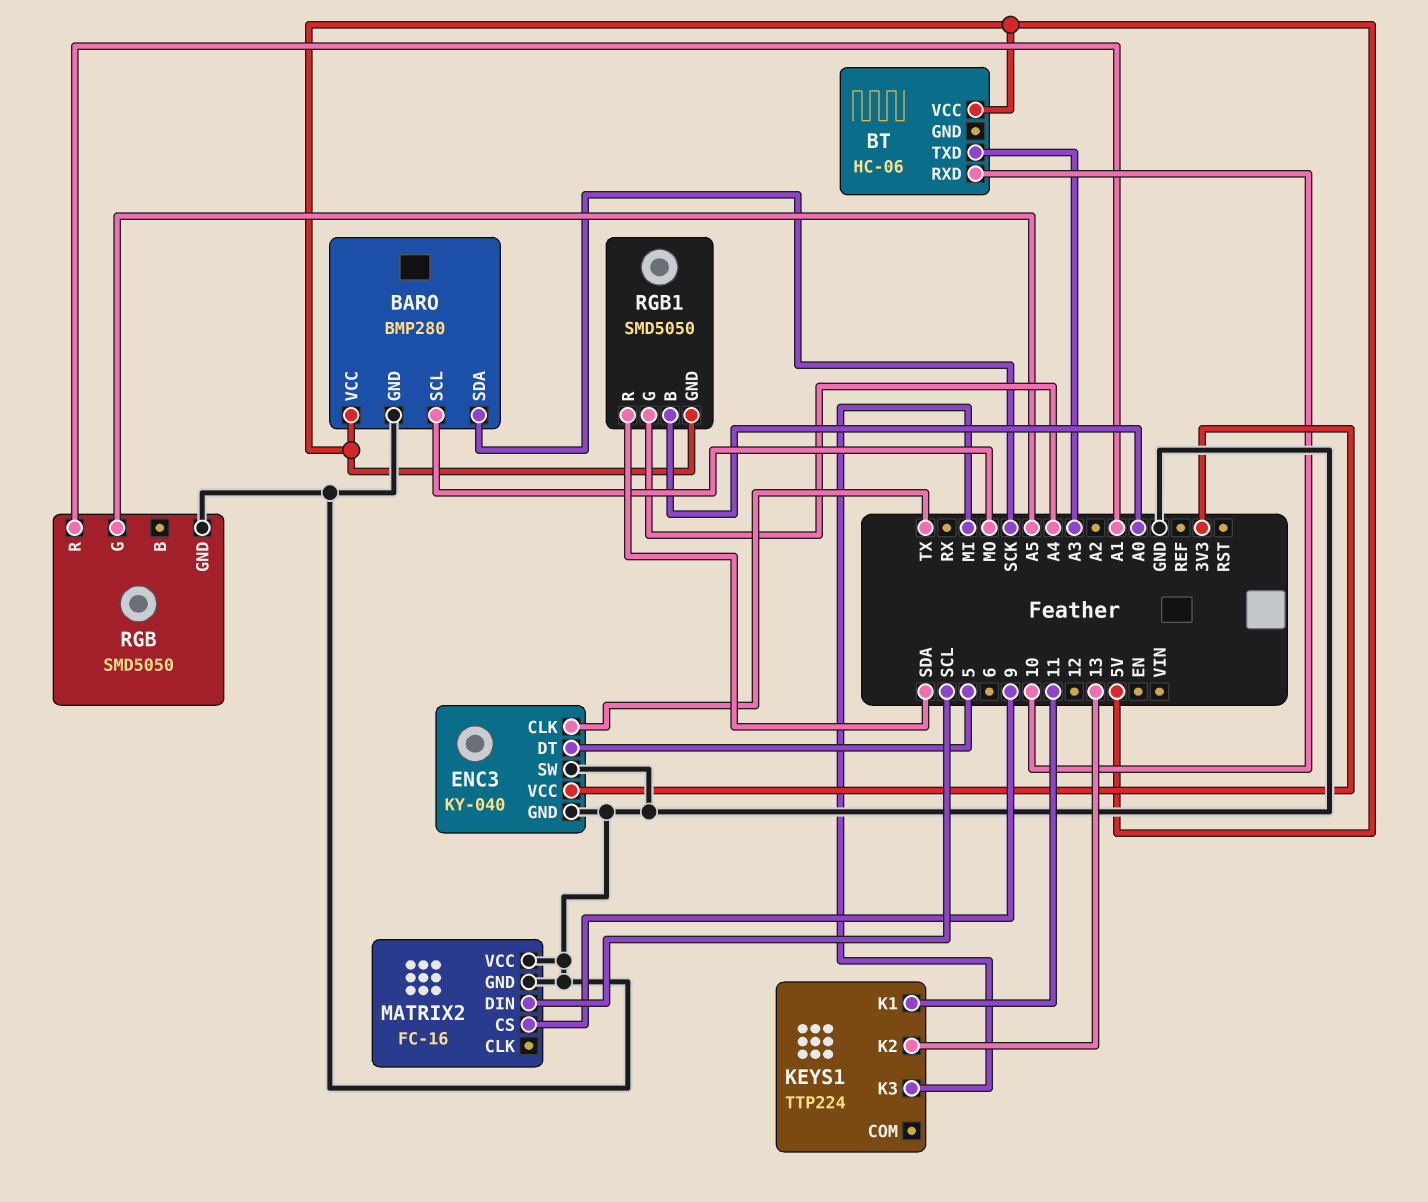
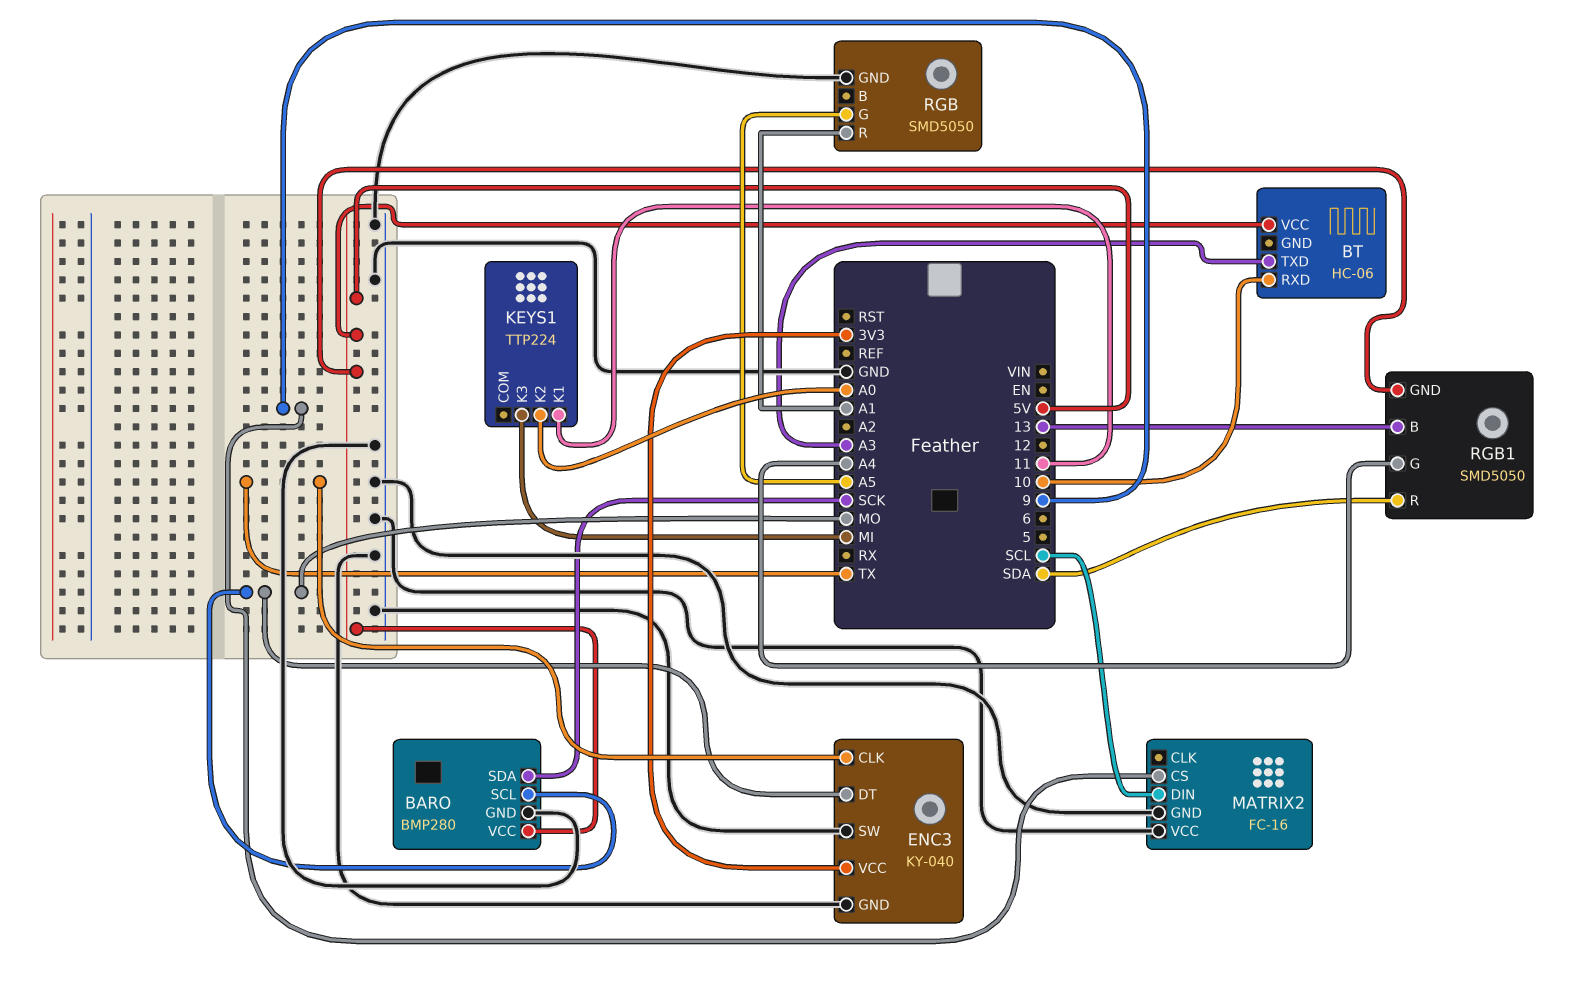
ENC3 pin DT: 5 -> MO
KEYS1 pin K2: 13 -> A0
RGB1 pin B: A0 -> 13

